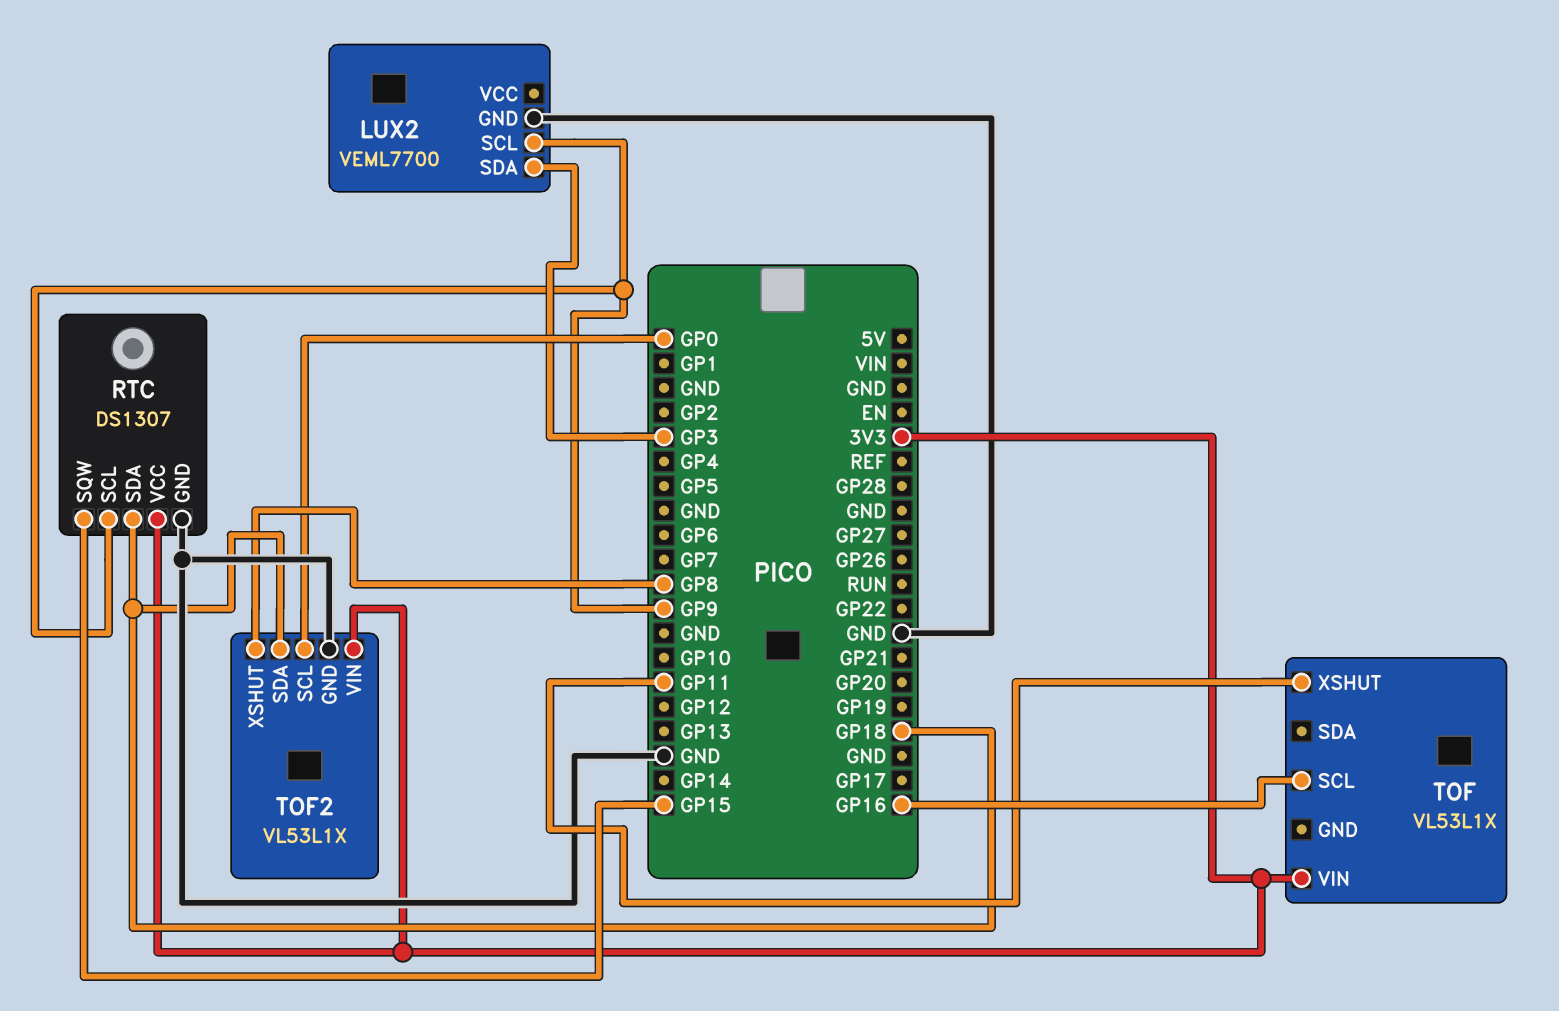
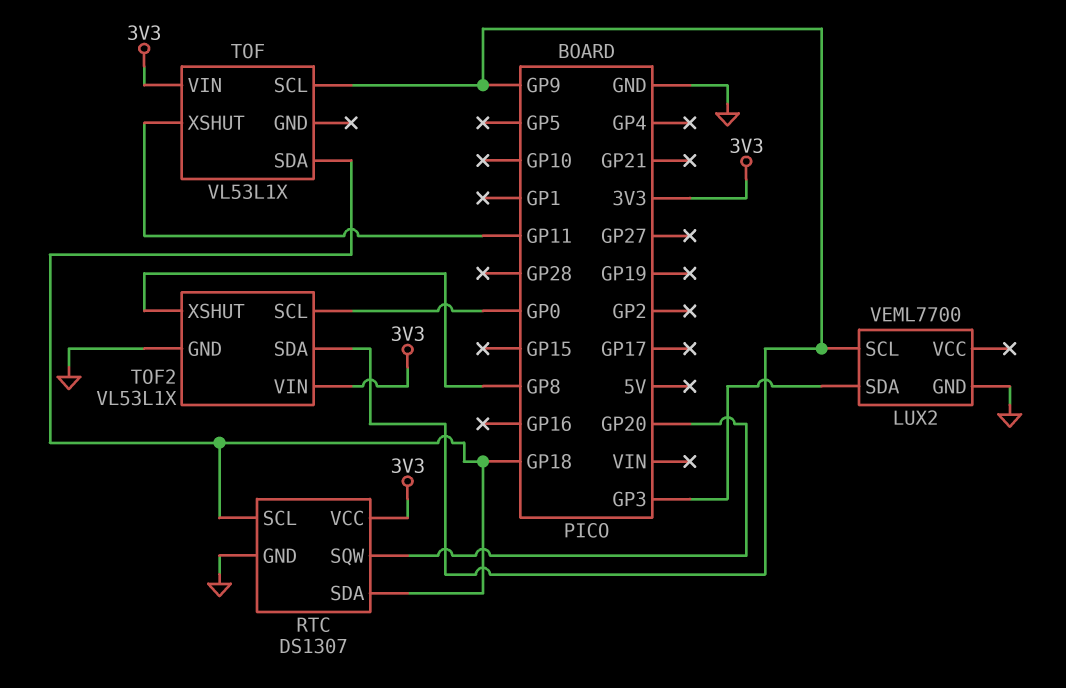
RTC pin SCL: GP9 -> GP18
RTC pin SQW: GP15 -> GP20
TOF pin SCL: GP16 -> GP9
TOF pin SDA: none -> GP18
TOF2 pin SDA: GP18 -> GP9

